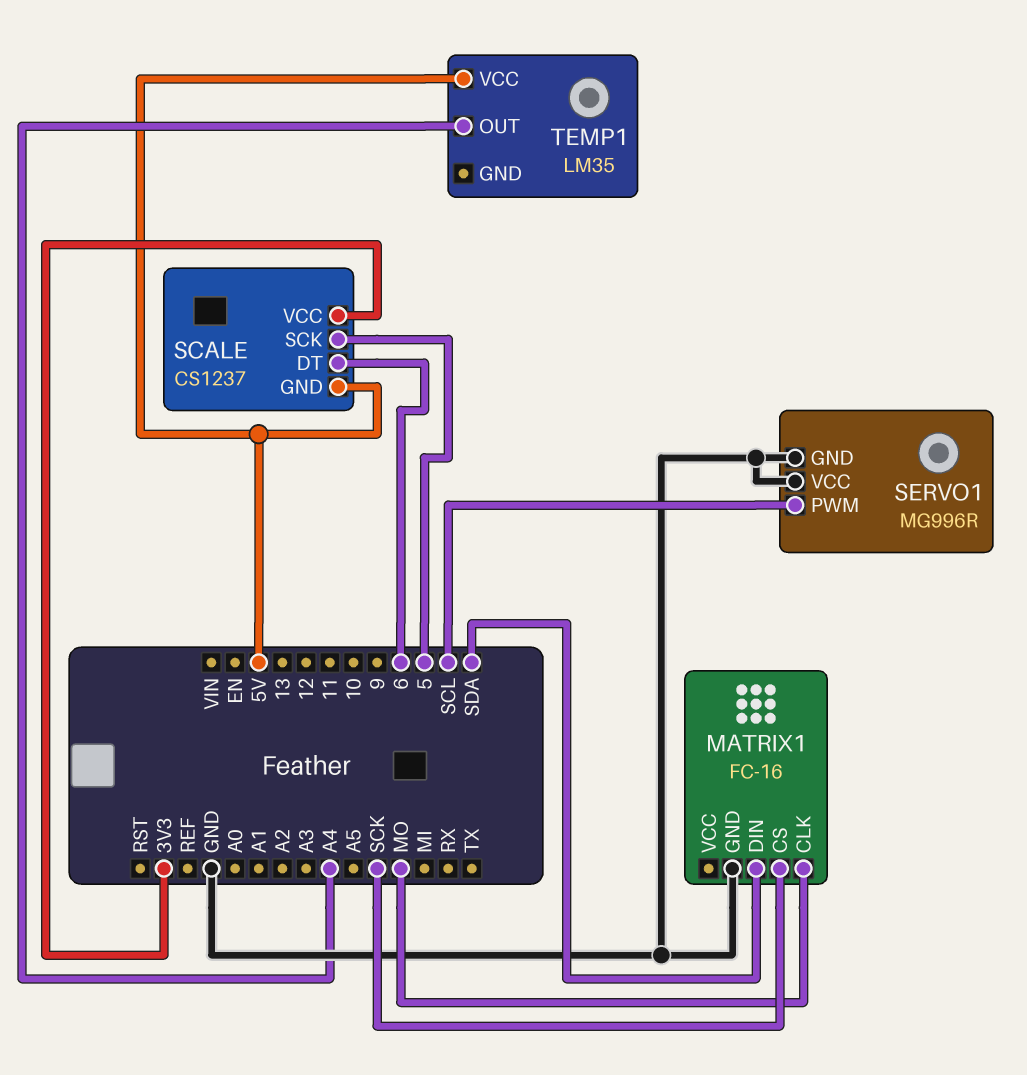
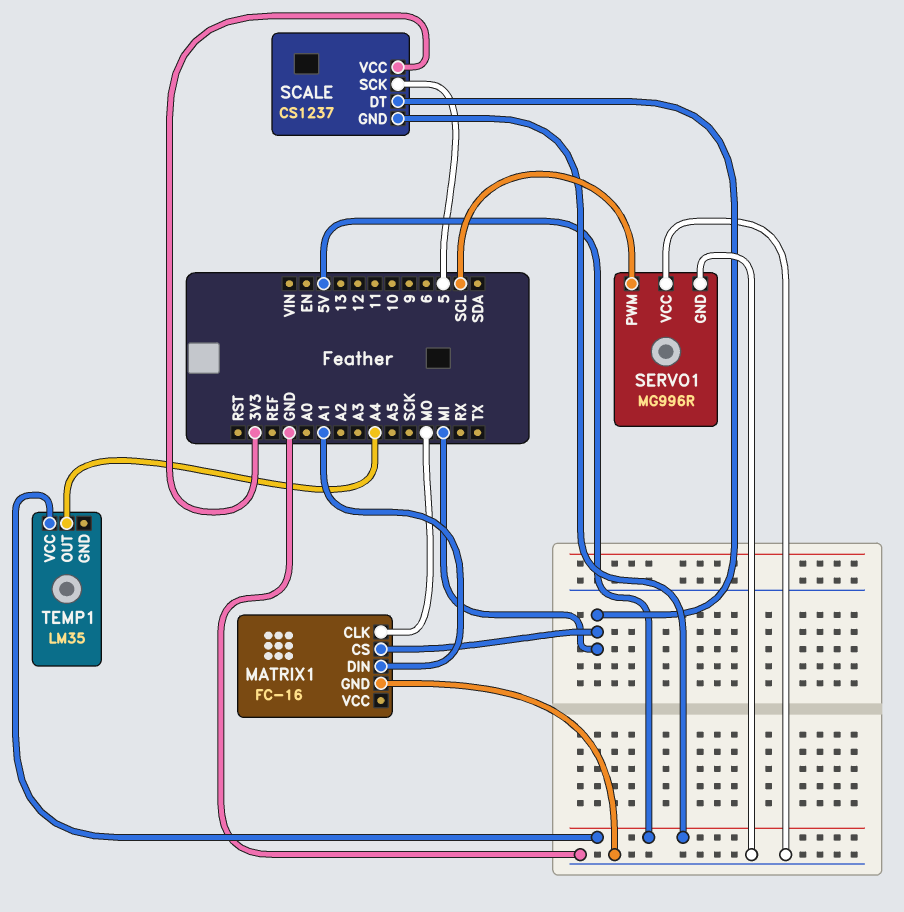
MATRIX1 pin CS: SCK -> MI
MATRIX1 pin DIN: SDA -> A1
SCALE pin DT: 6 -> MI

